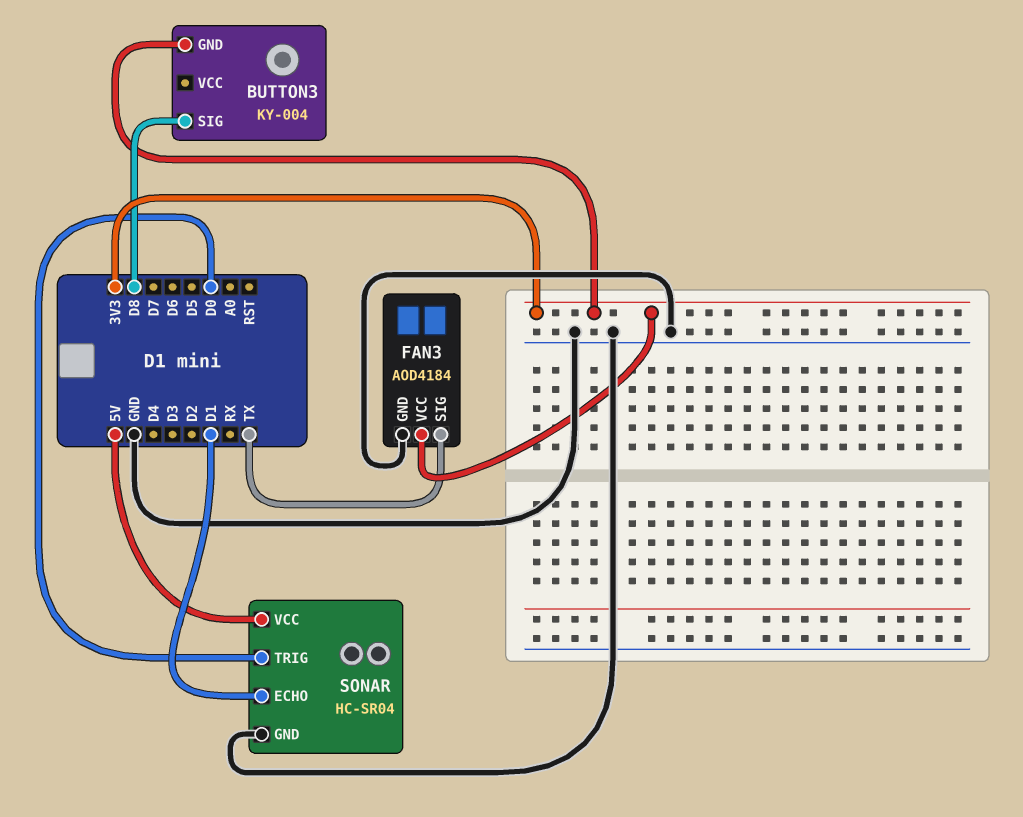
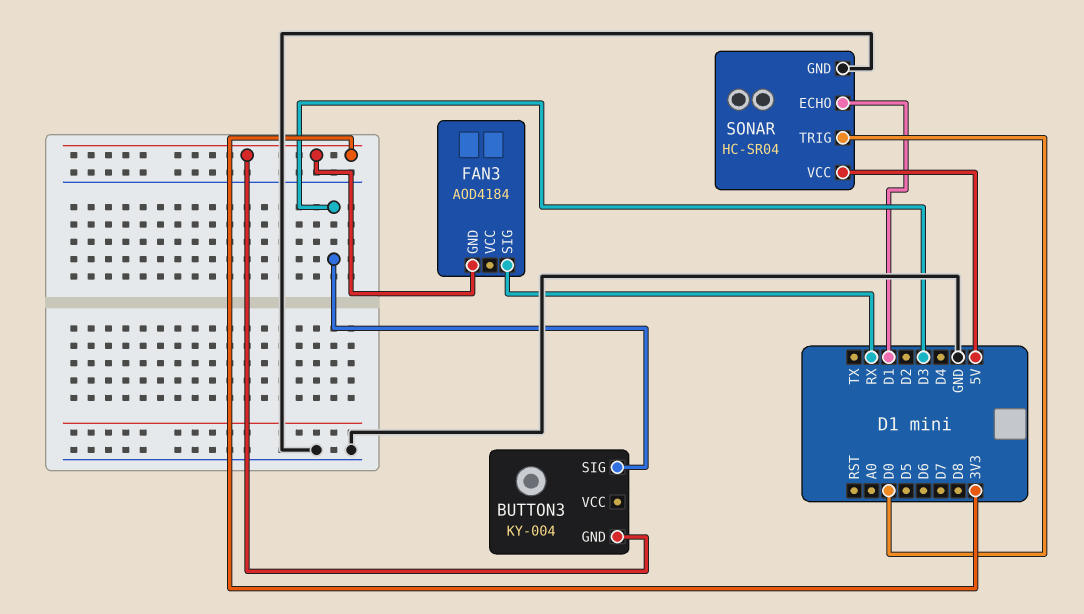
BUTTON3 pin SIG: D8 -> D3
FAN3 pin GND: GND -> 3V3
FAN3 pin SIG: TX -> RX
FAN3 pin VCC: 3V3 -> none

